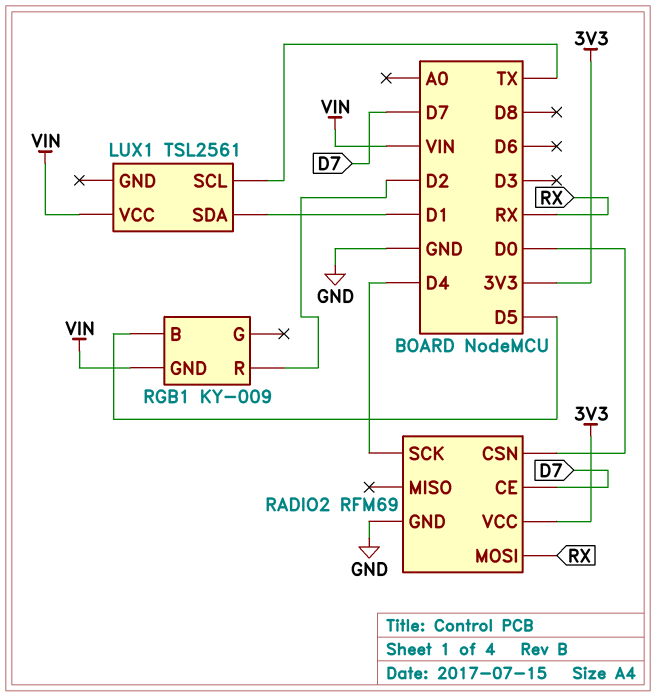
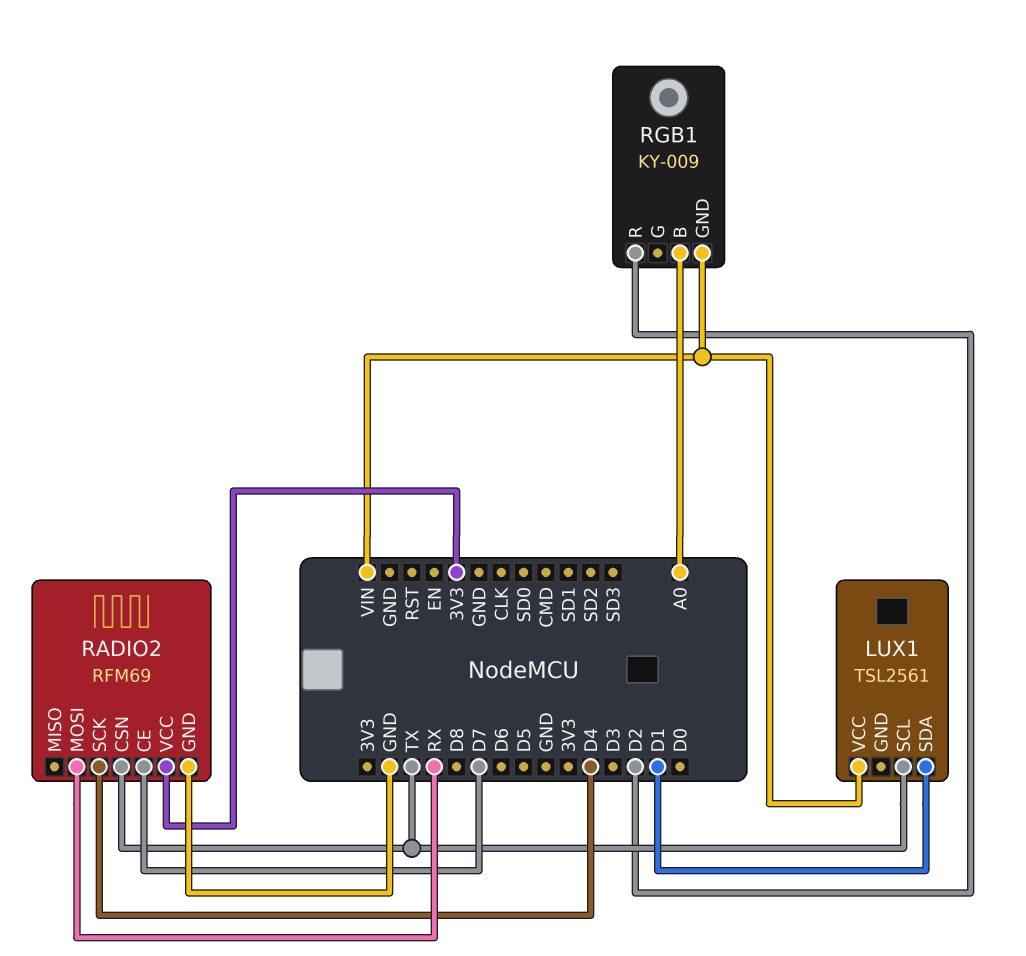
RADIO2 pin CSN: D0 -> TX
RGB1 pin B: D5 -> A0

